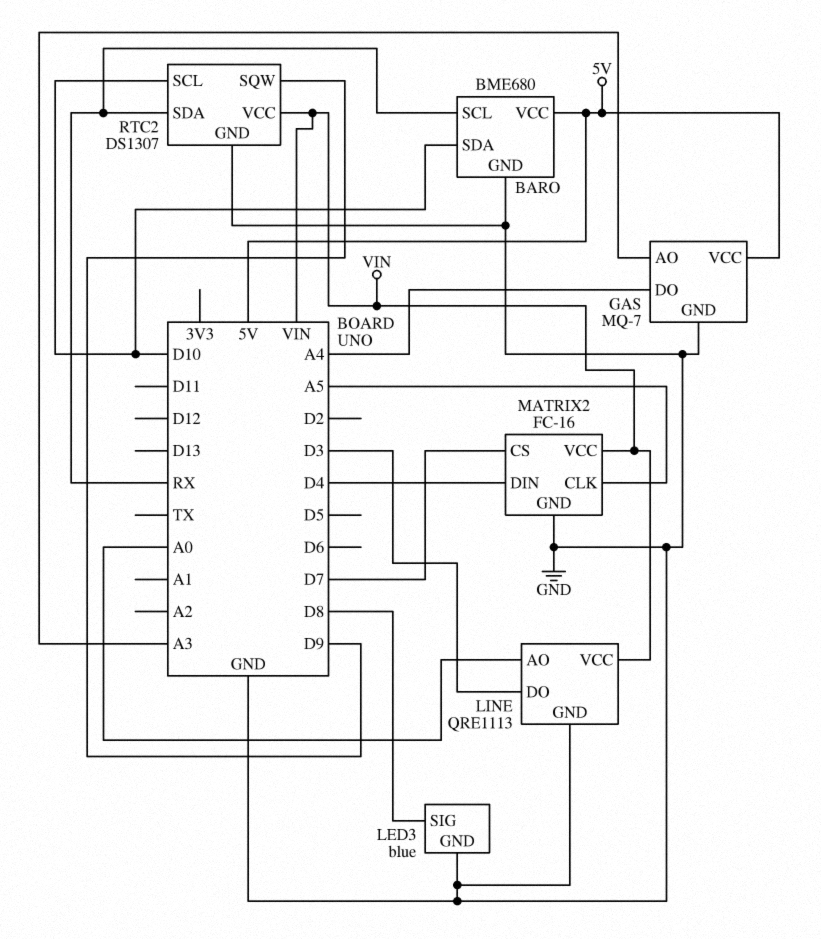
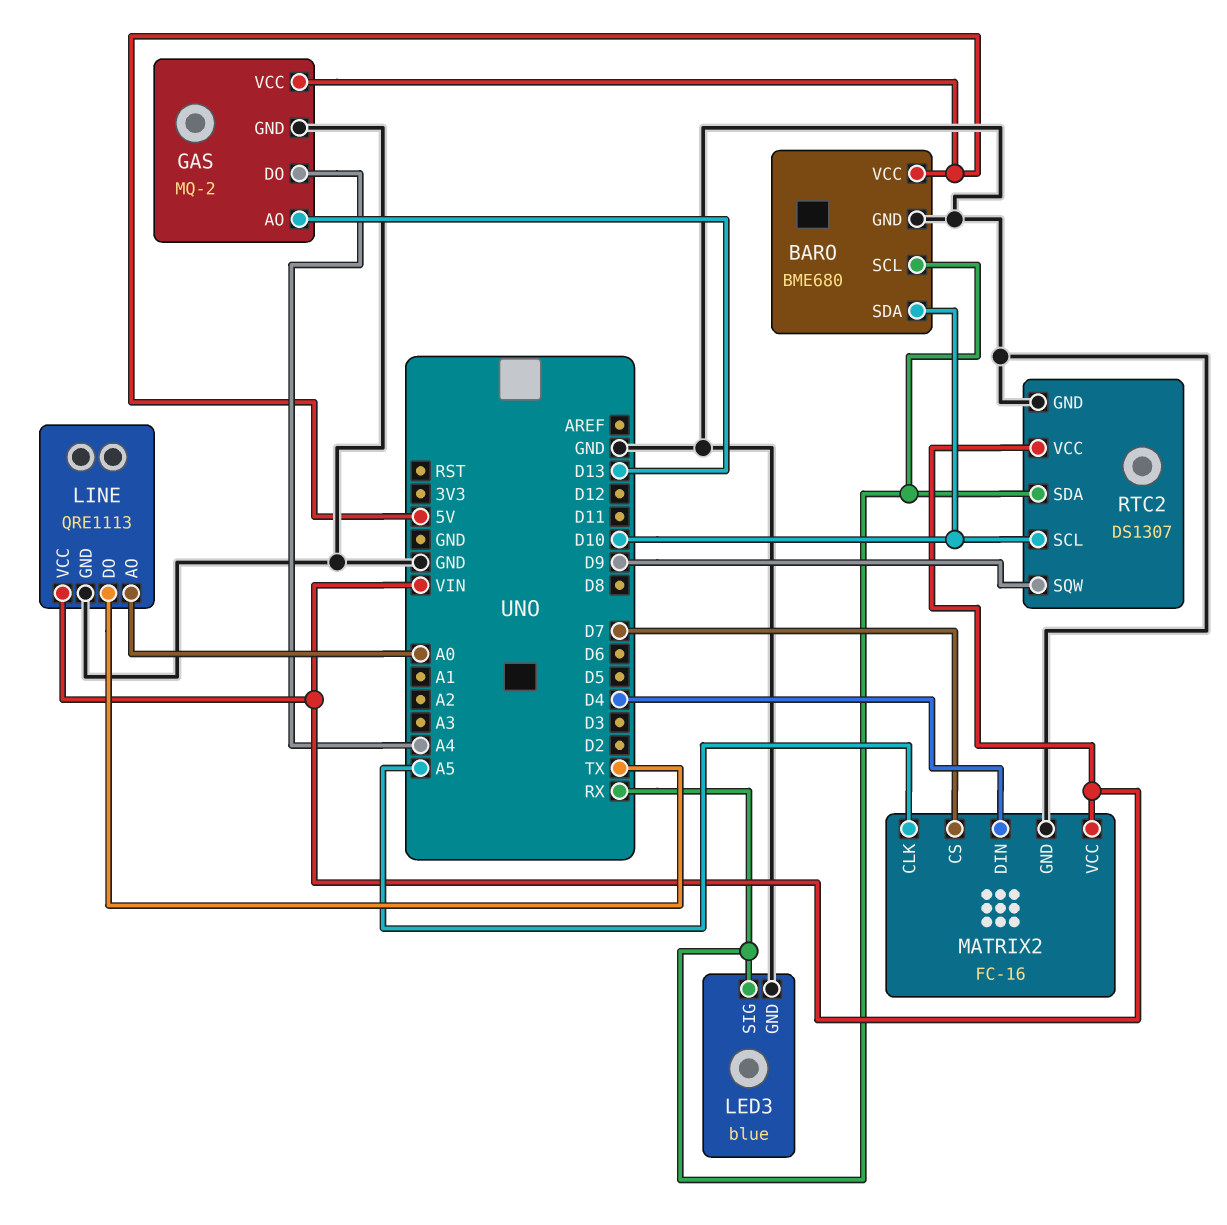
GAS: MQ-7 -> MQ-2
GAS pin AO: A3 -> D13
LED3 pin SIG: D8 -> RX
LINE pin DO: D3 -> TX

